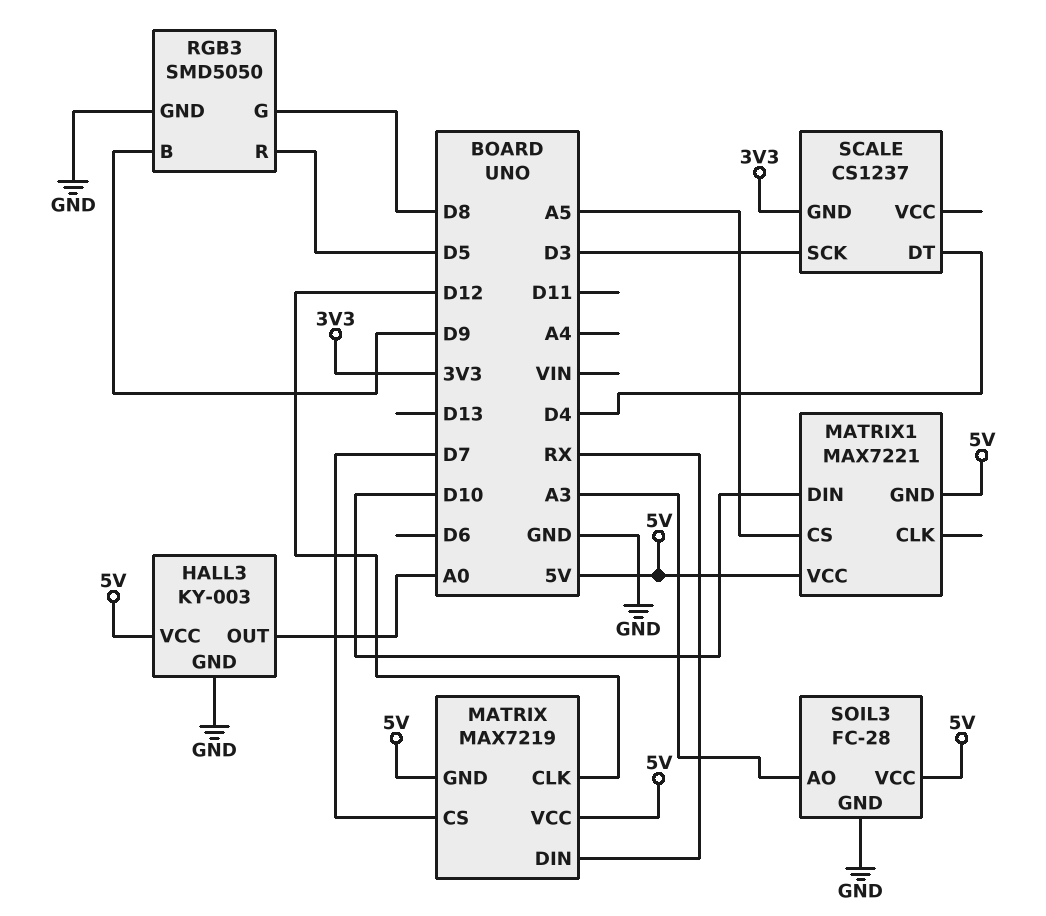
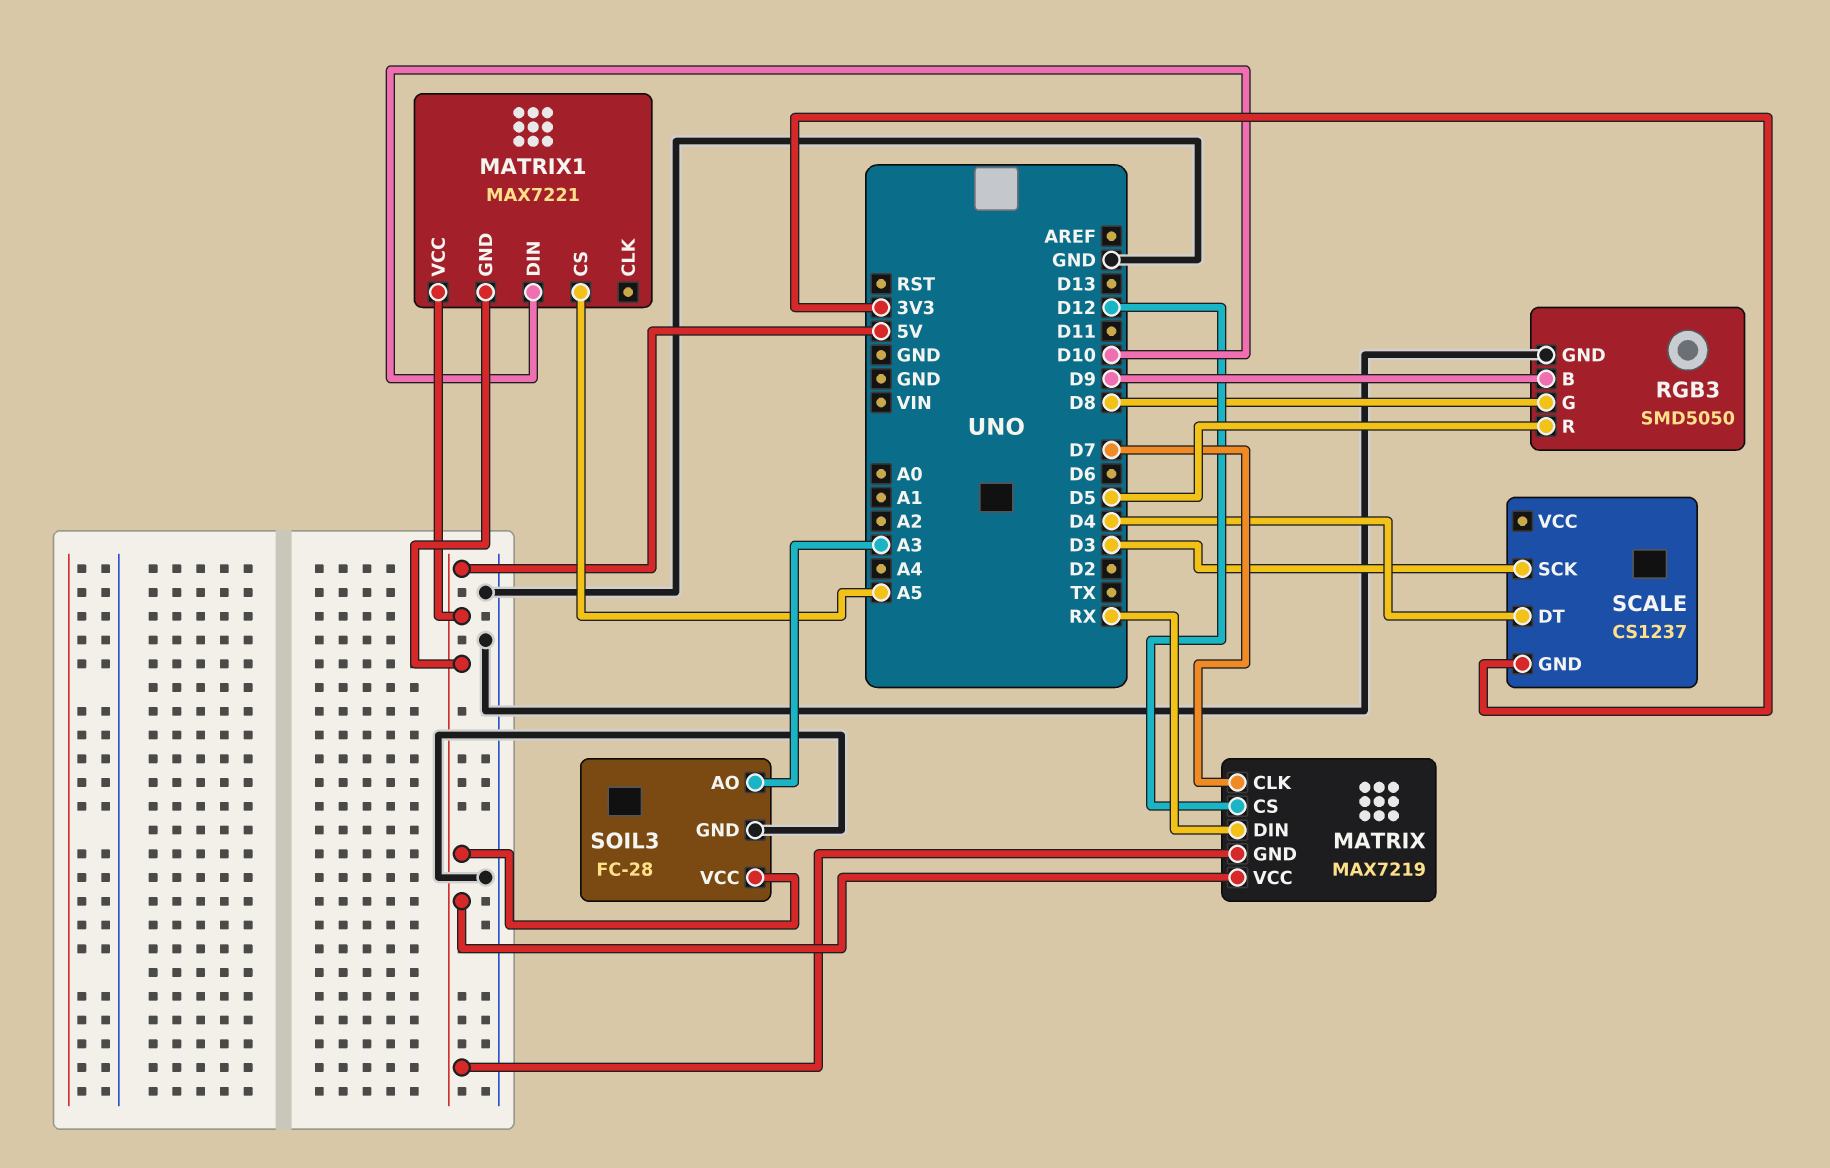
HALL3: KY-003 -> none
HALL3 pin GND: GND -> none
HALL3 pin OUT: A0 -> none
HALL3 pin VCC: 5V -> none
MATRIX pin CLK: D12 -> D7
MATRIX pin CS: D7 -> D12

